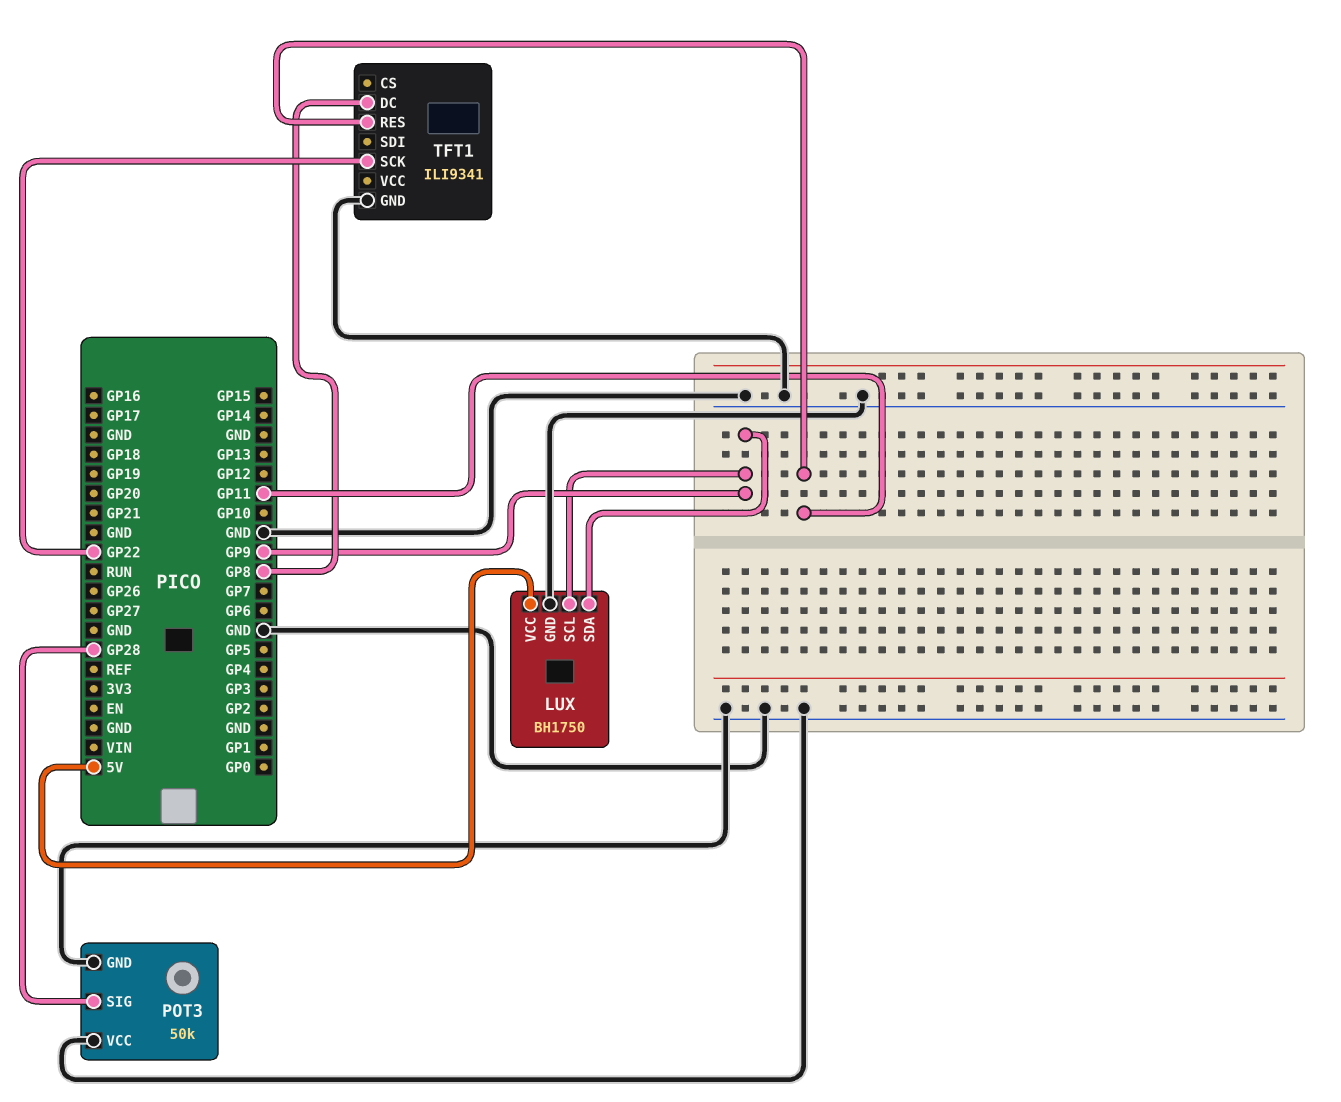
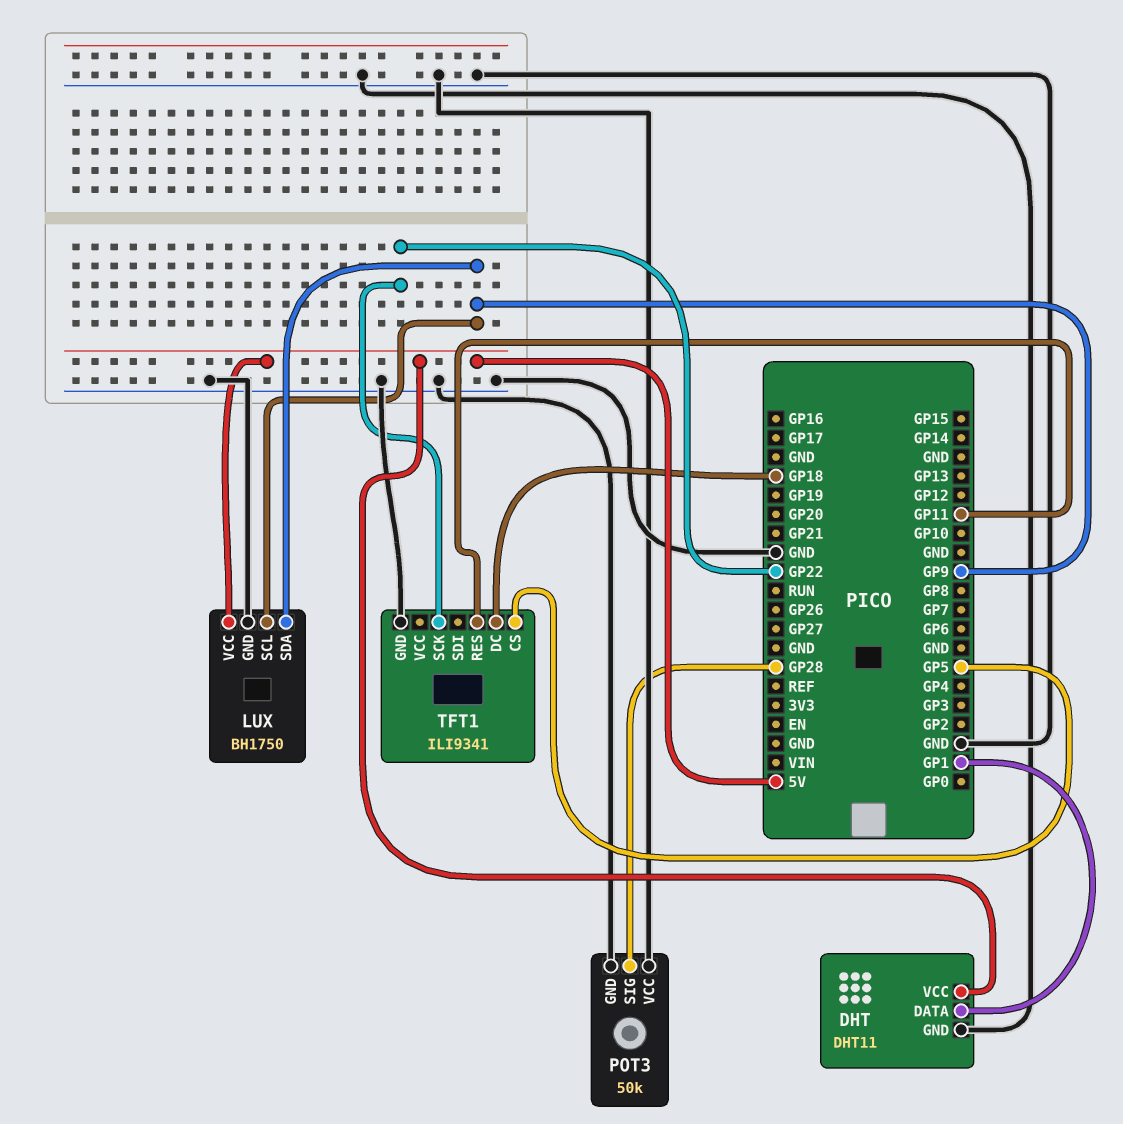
DHT: none -> DHT11
DHT pin DATA: none -> GP1
DHT pin GND: none -> GND
DHT pin VCC: none -> 5V
TFT1 pin CS: none -> GP5
TFT1 pin DC: GP8 -> GP18

